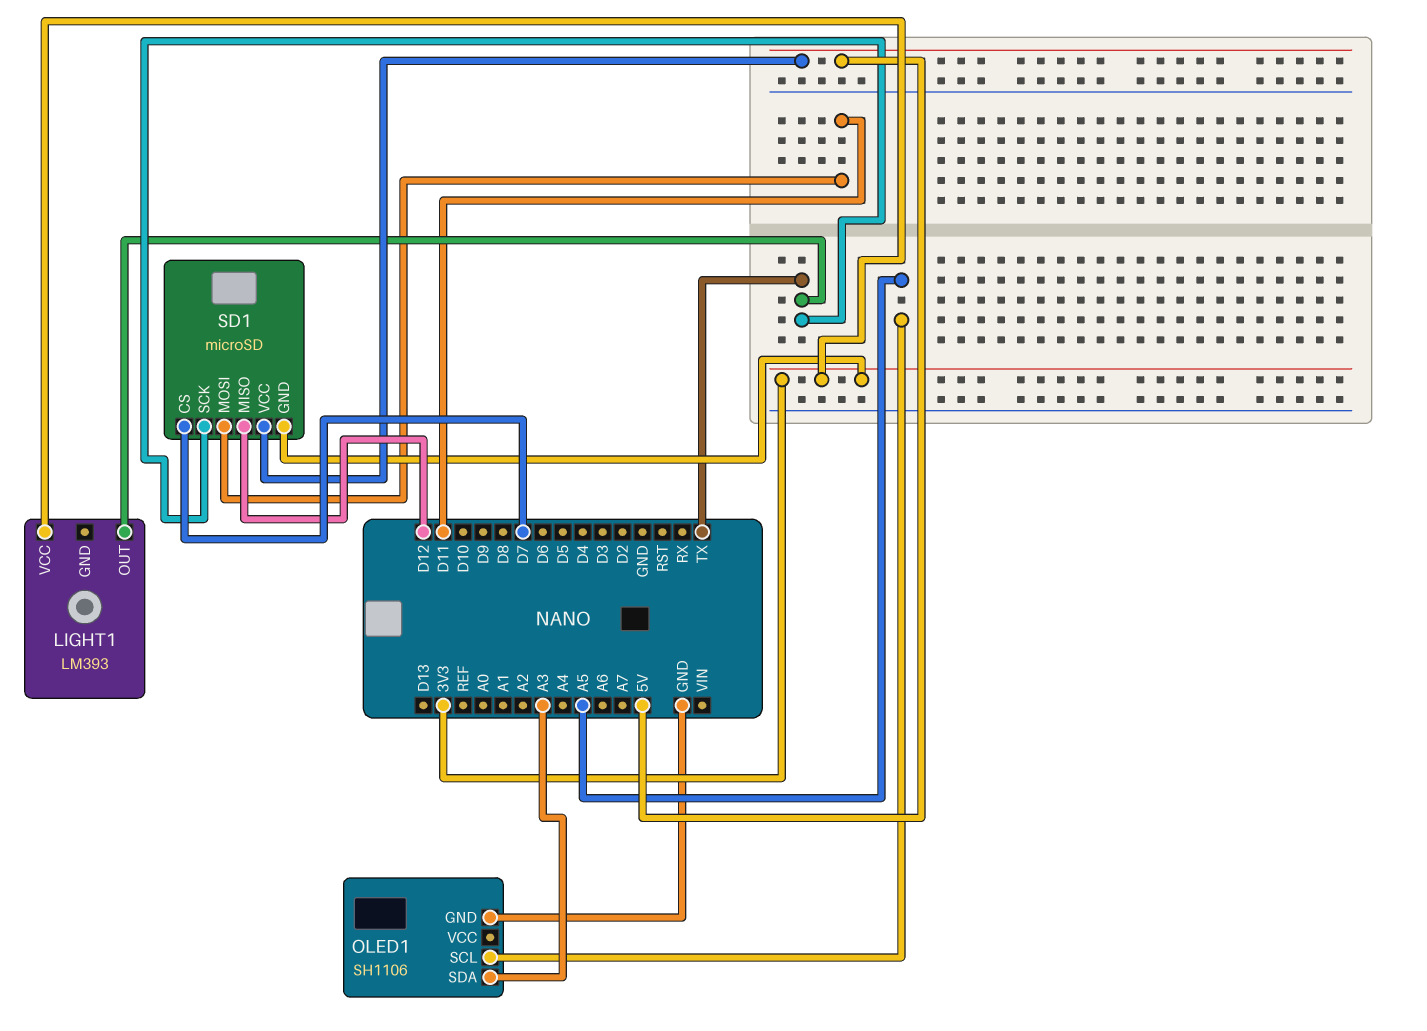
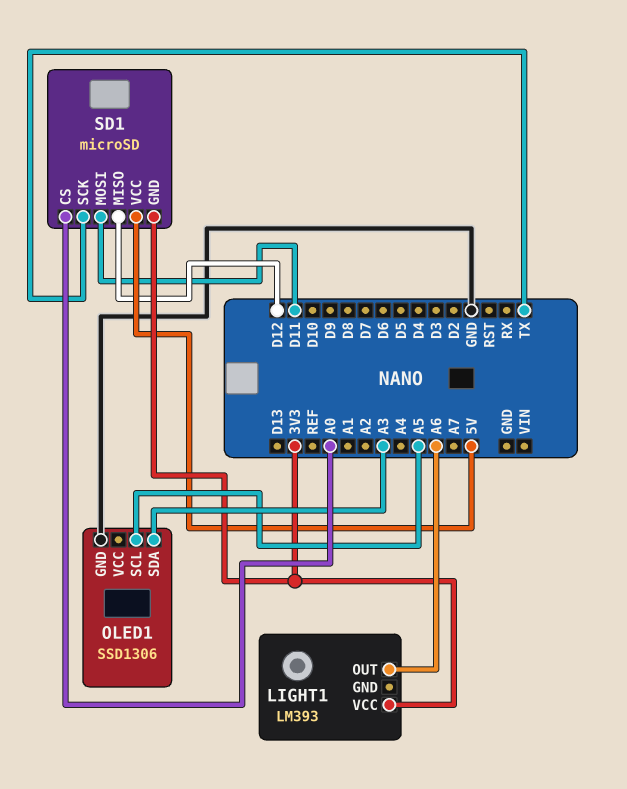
LIGHT1 pin OUT: TX -> A6
OLED1: SH1106 -> SSD1306
SD1 pin CS: D7 -> A0

